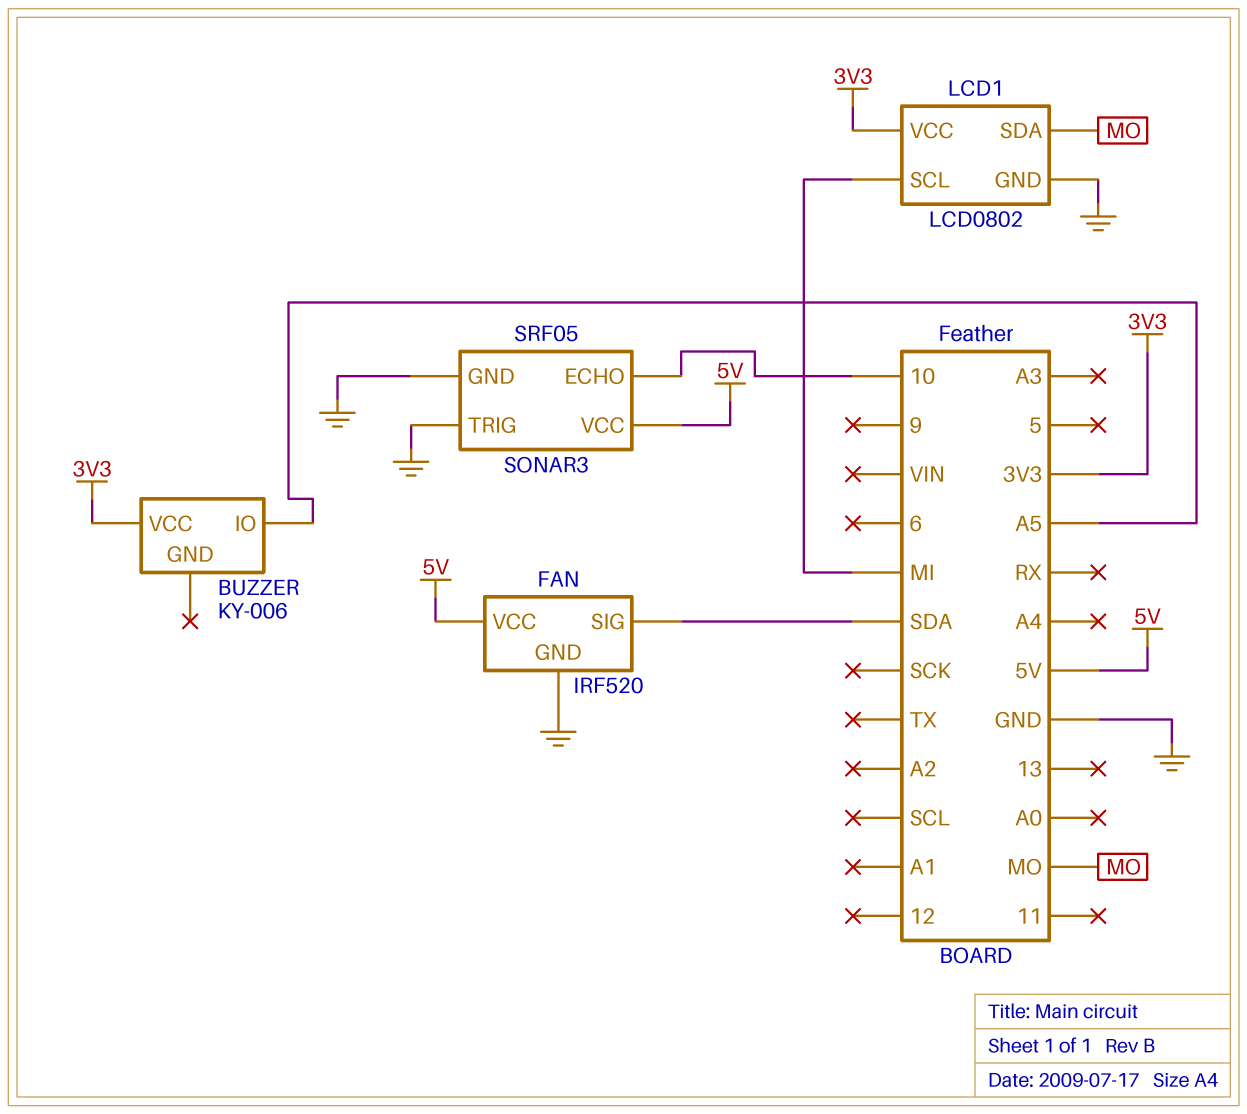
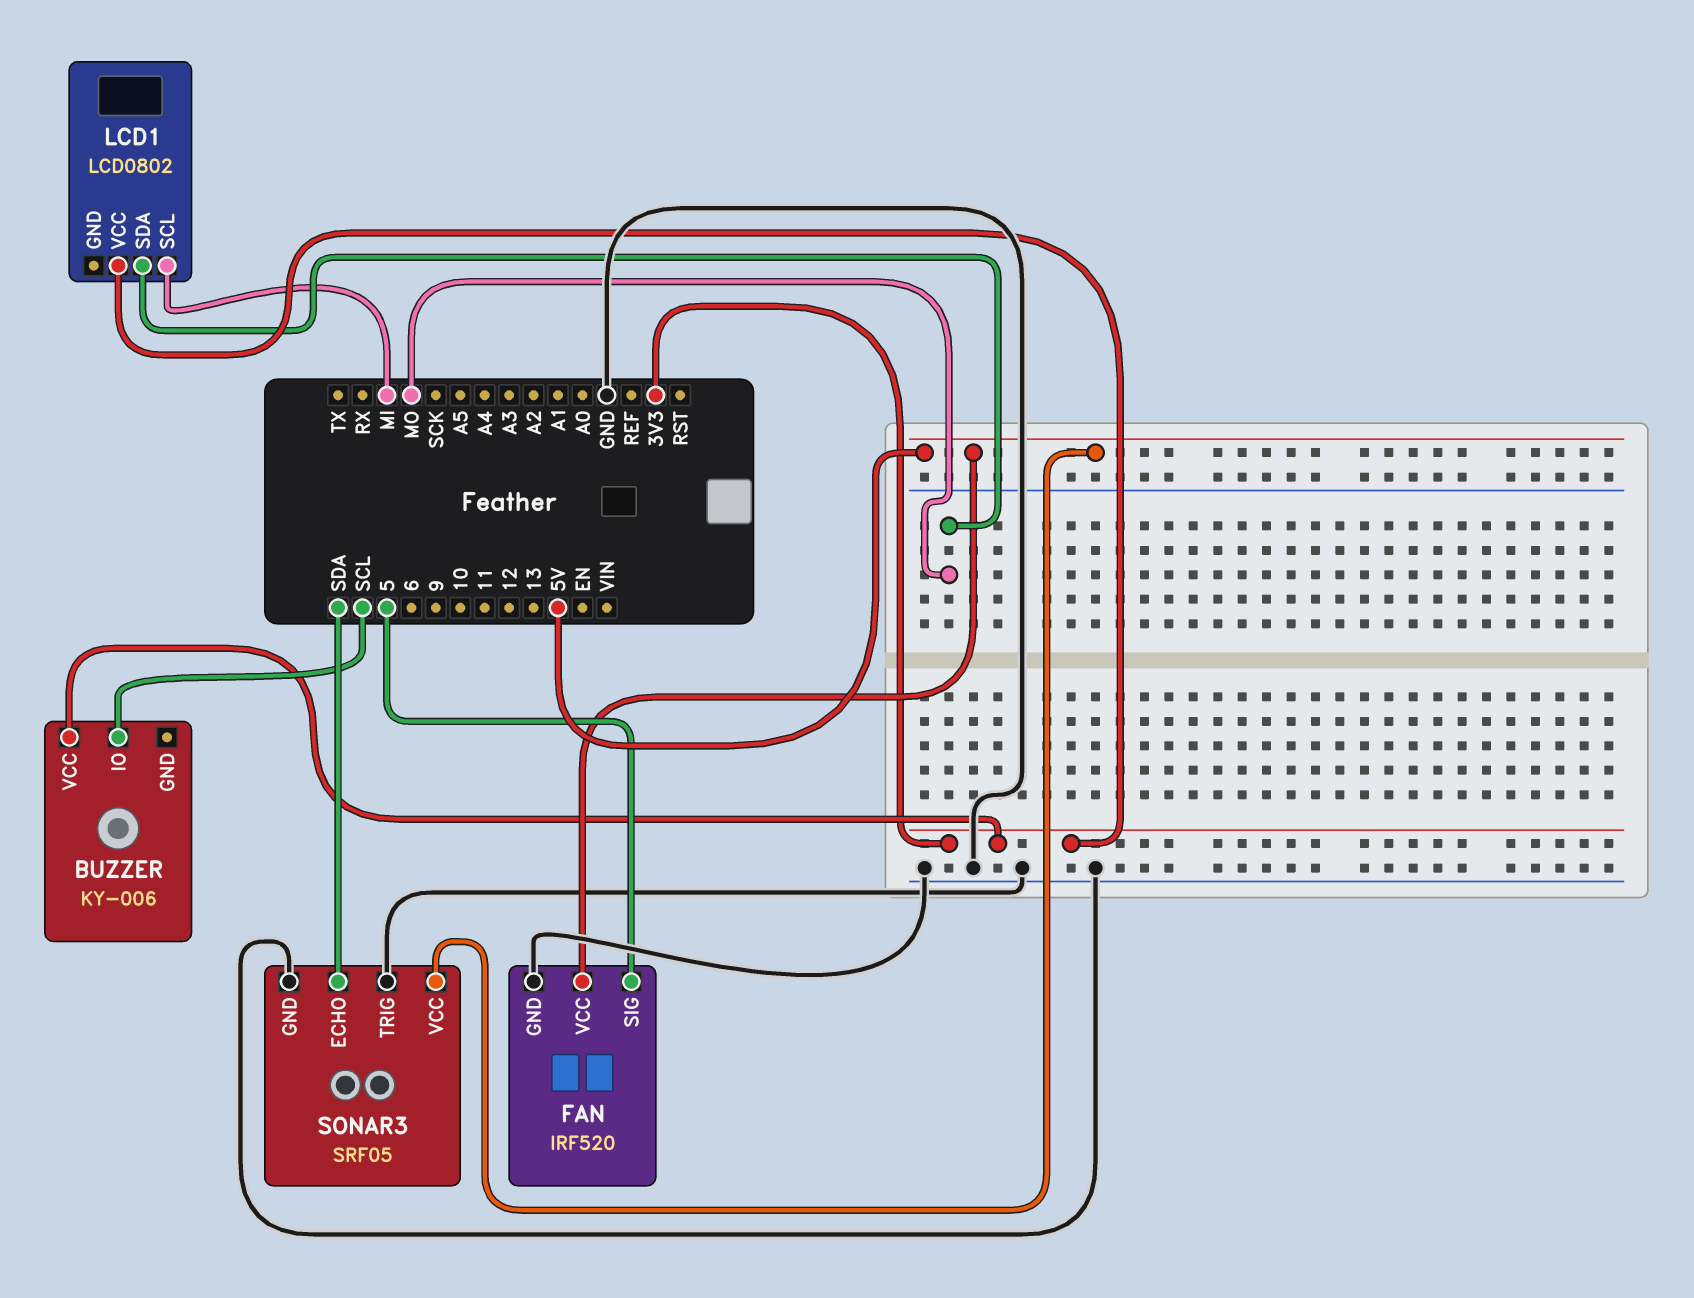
BUZZER pin IO: A5 -> SCL
FAN pin SIG: SDA -> 5
LCD1 pin GND: GND -> none
SONAR3 pin ECHO: 10 -> SDA

